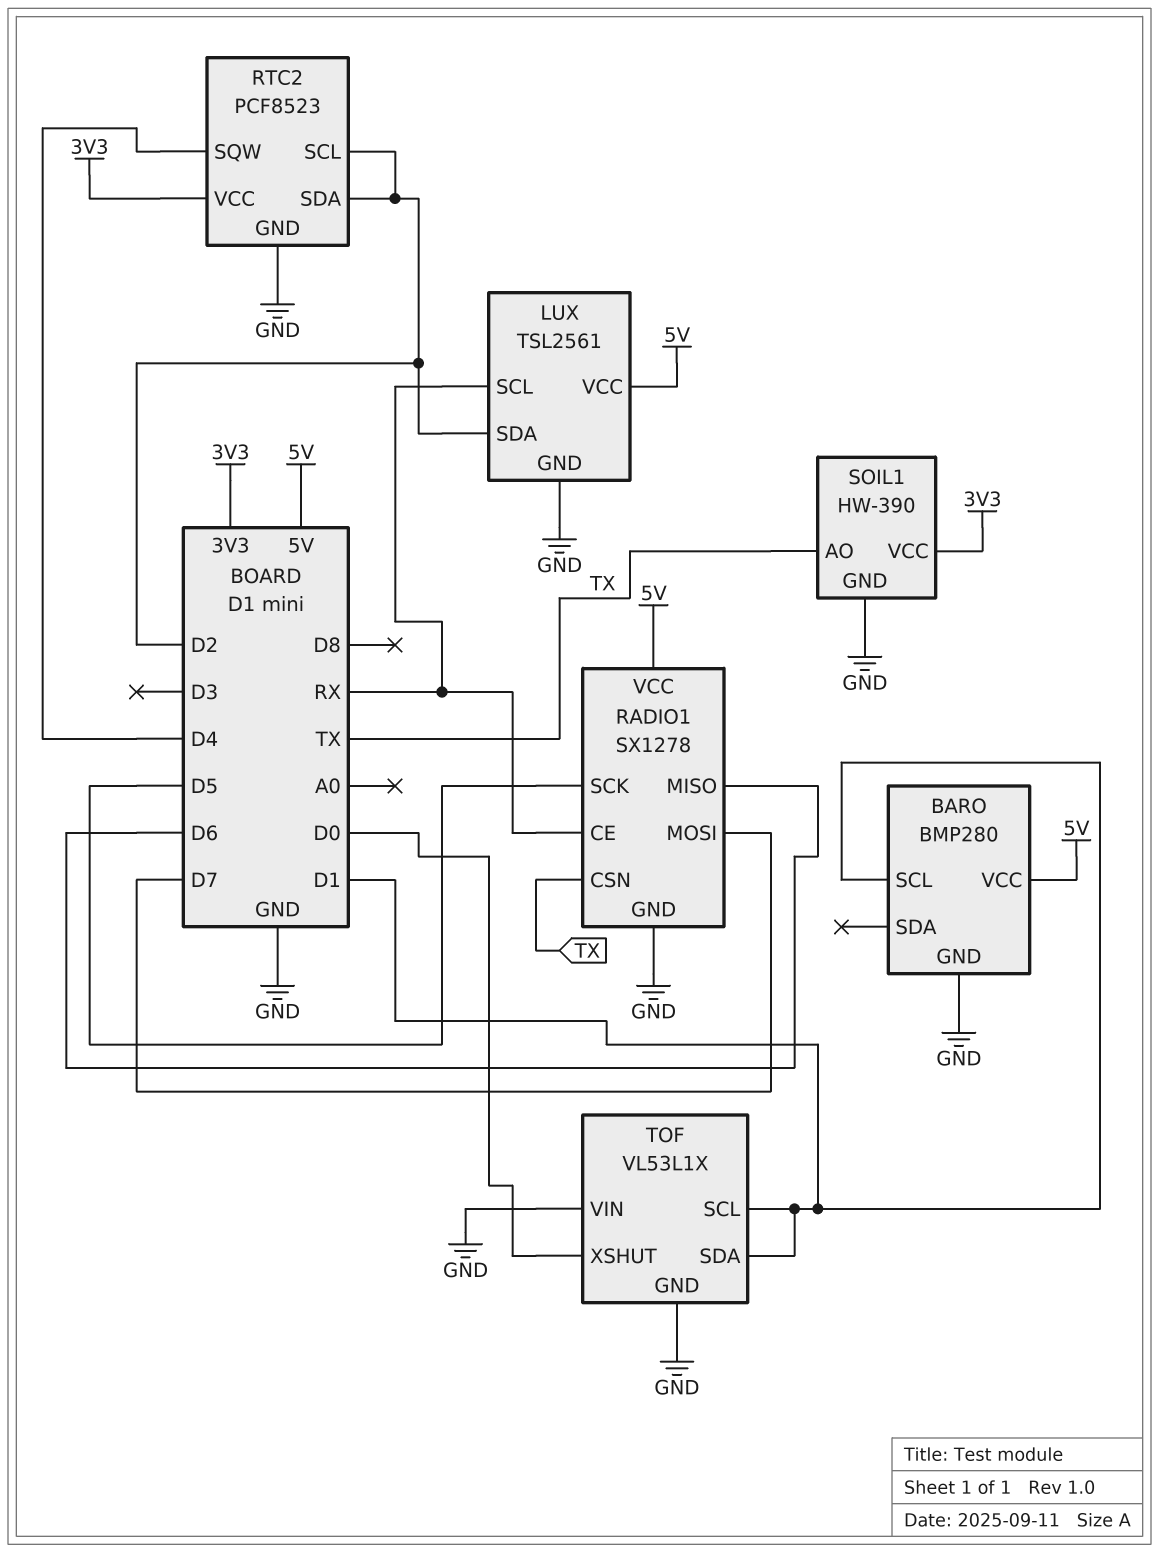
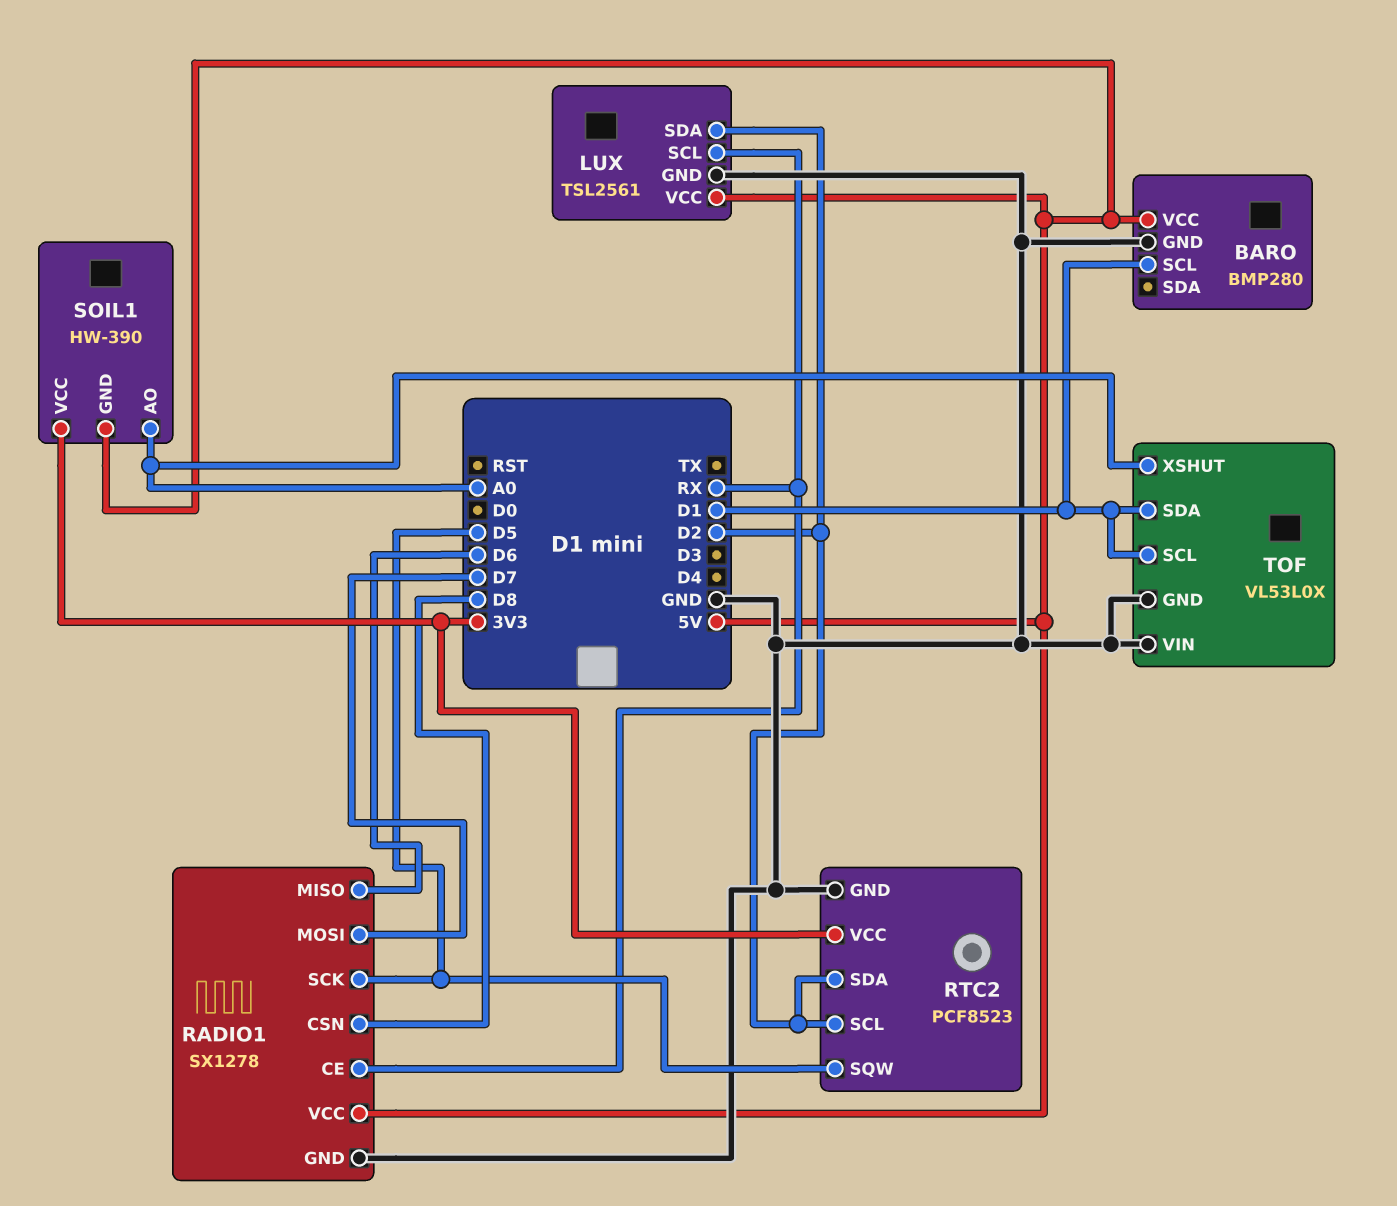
RADIO1 pin CSN: TX -> D8
RTC2 pin SQW: D4 -> D5
SOIL1 pin AO: TX -> A0
SOIL1 pin GND: GND -> 5V
TOF: VL53L1X -> VL53L0X
TOF pin XSHUT: D0 -> A0

